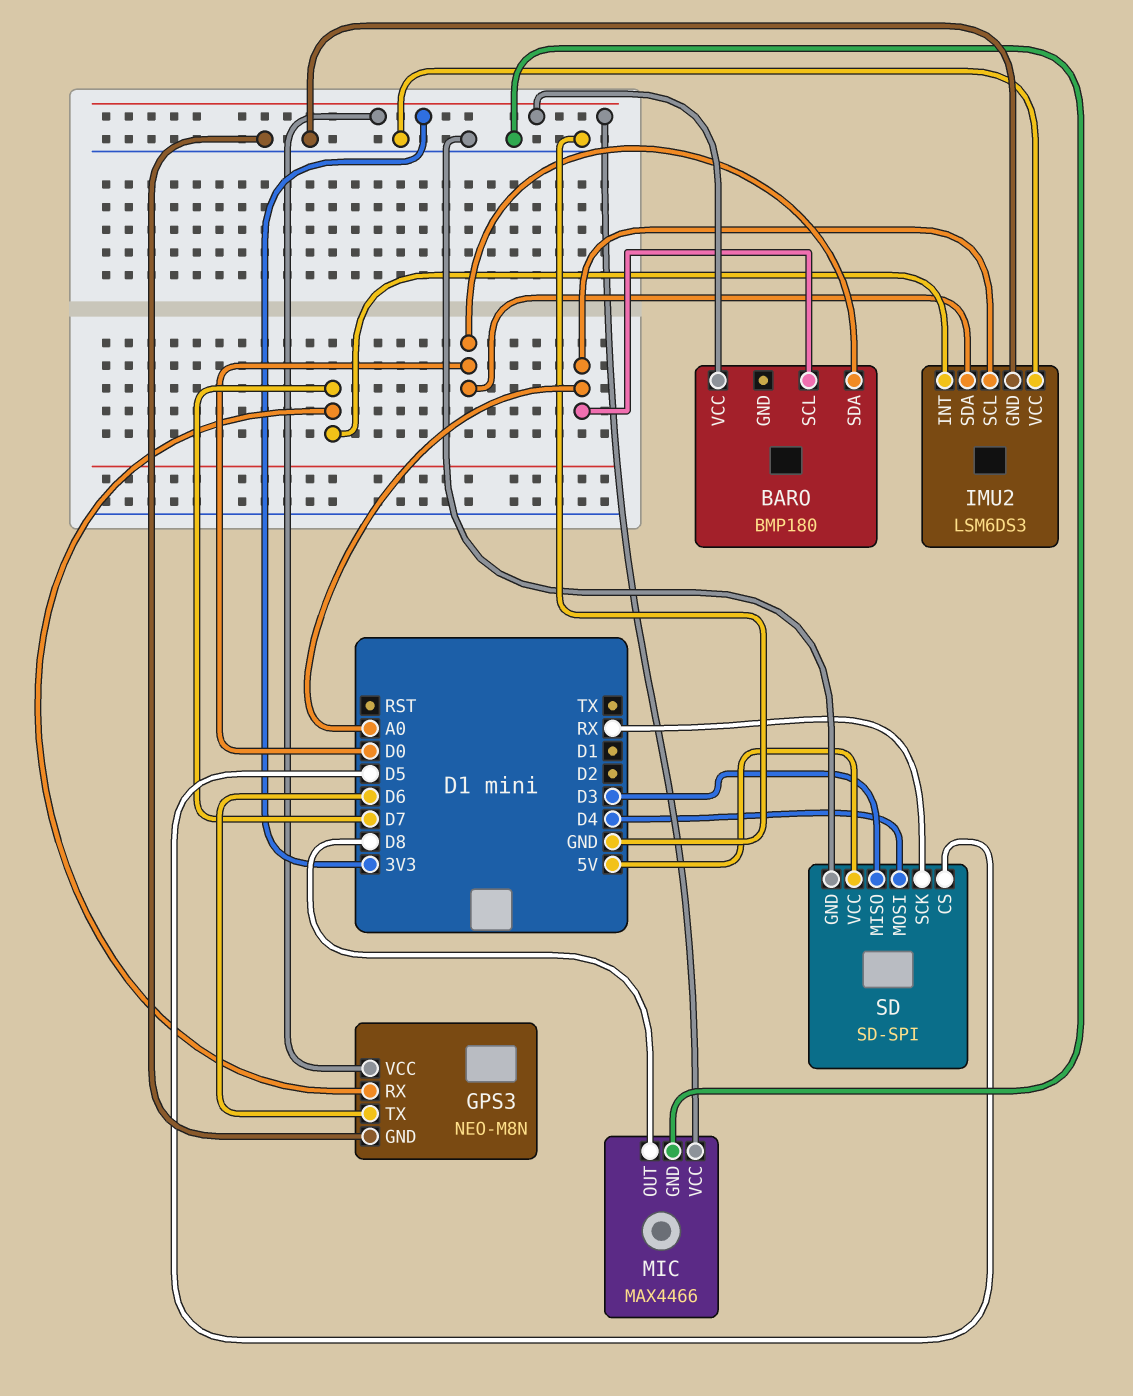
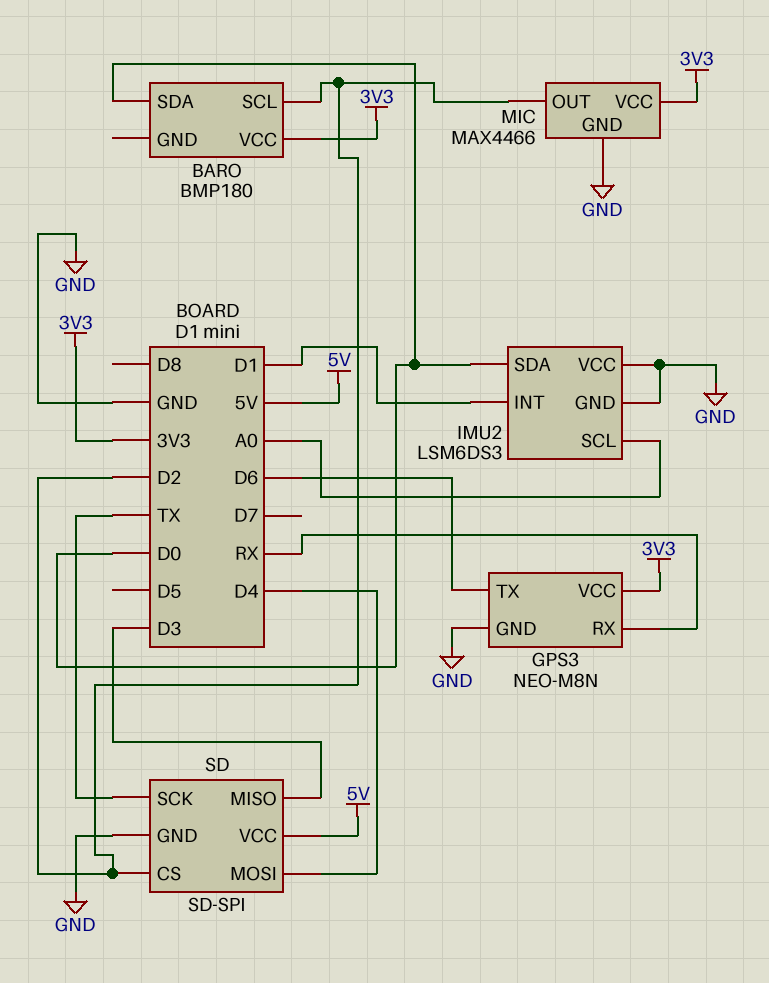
BARO pin SCL: A0 -> D2
GPS3 pin RX: D7 -> RX
IMU2 pin INT: D7 -> D1
MIC pin OUT: D8 -> D2
SD pin CS: D5 -> D2
SD pin SCK: RX -> TX

